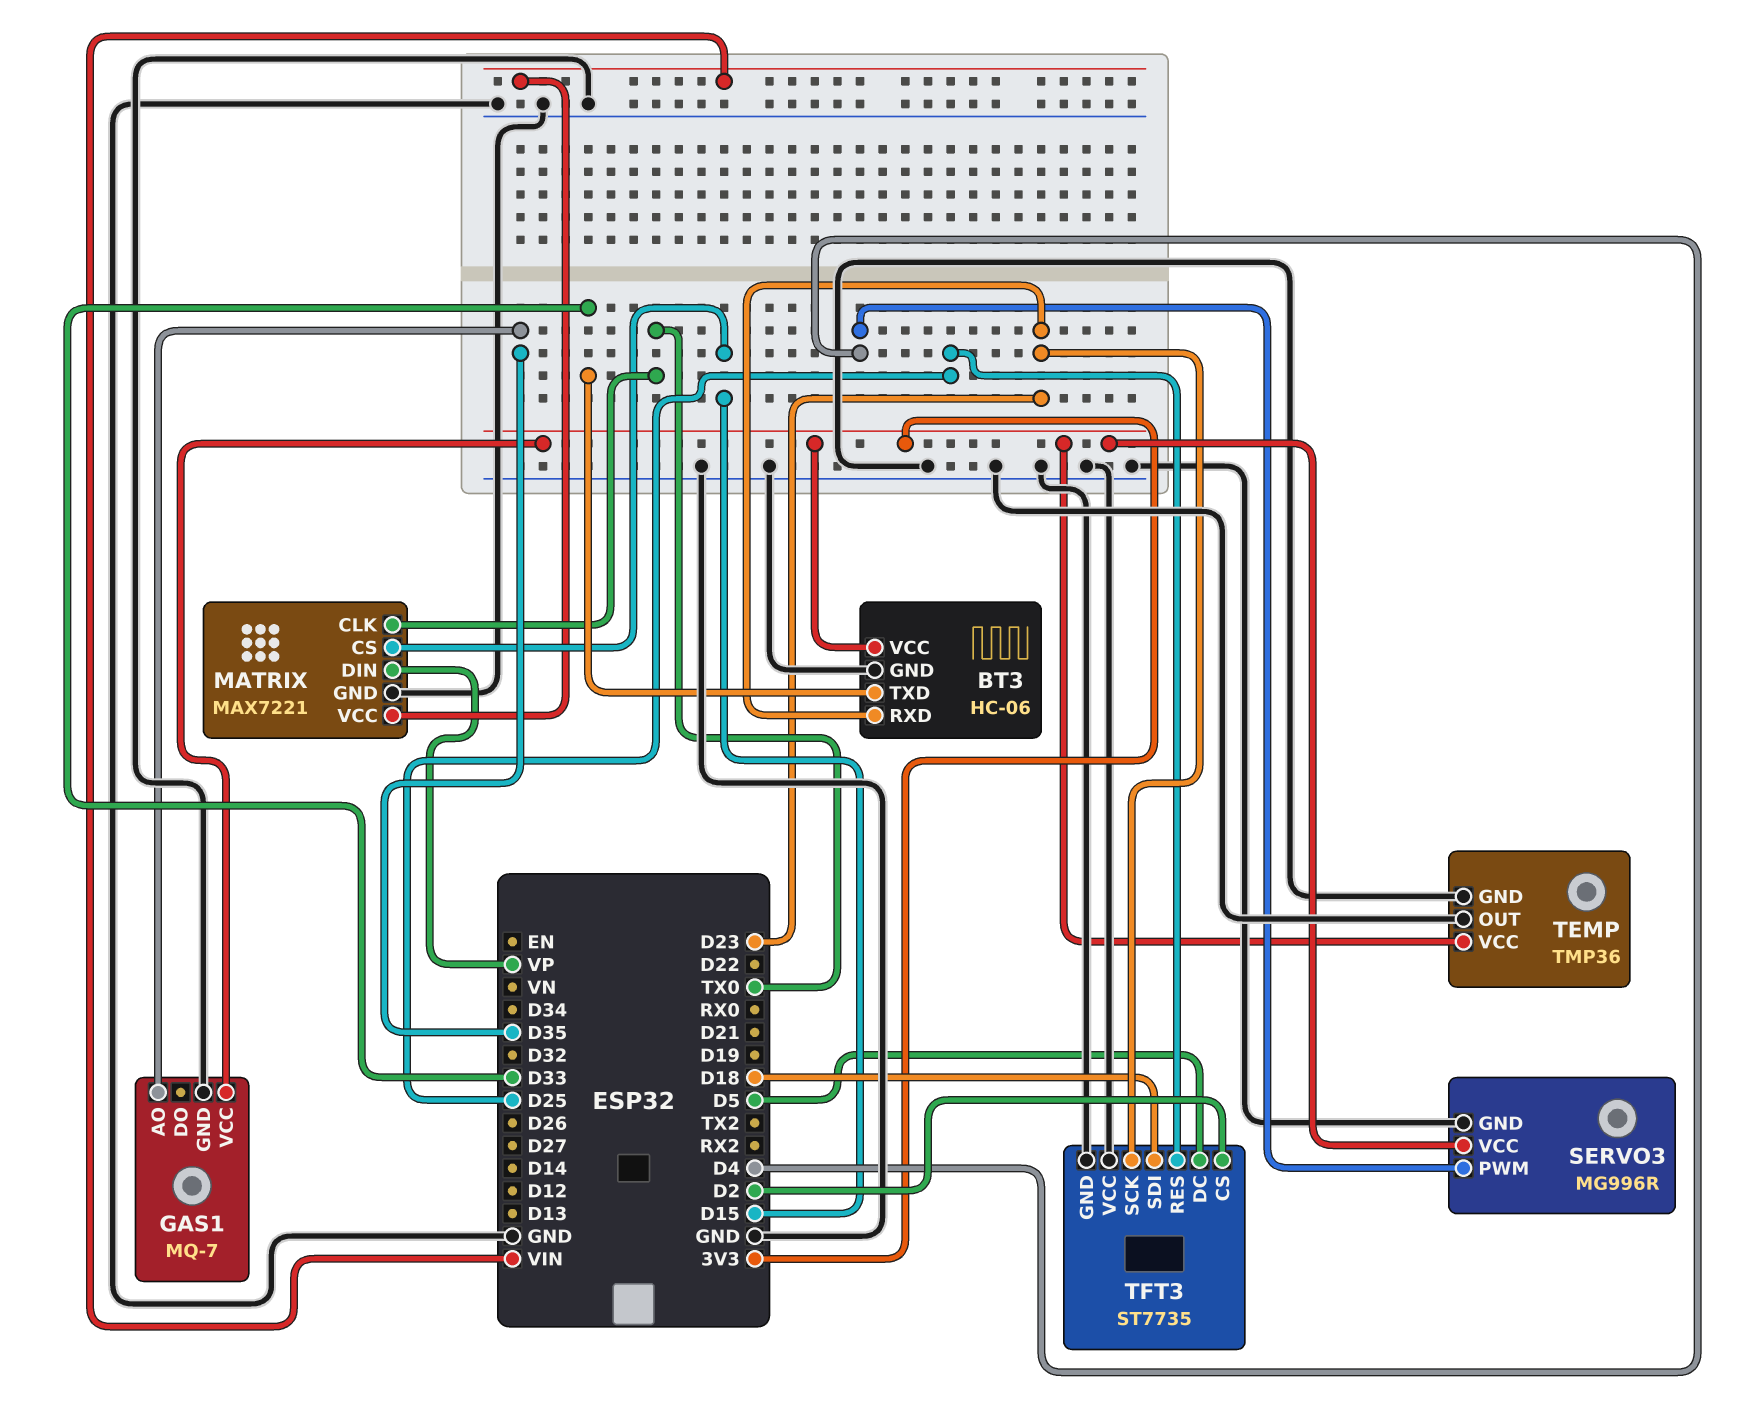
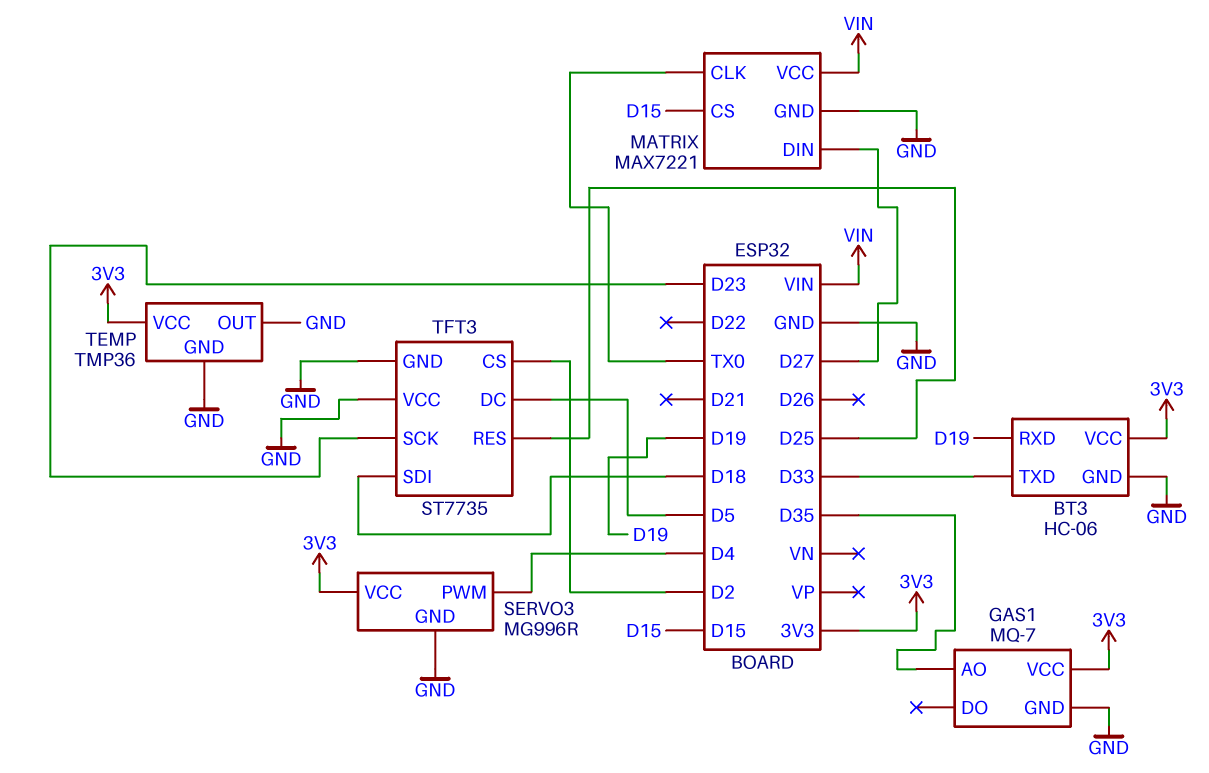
BT3 pin RXD: D23 -> D19
MATRIX pin DIN: VP -> D27

